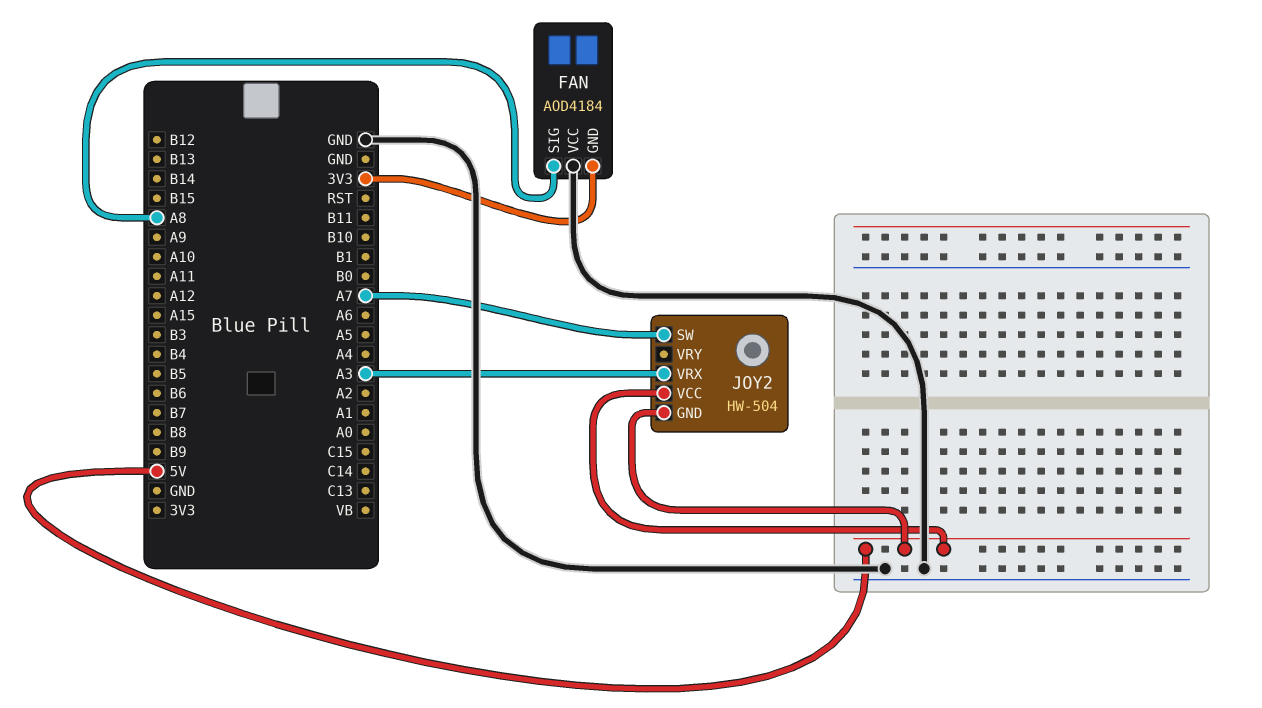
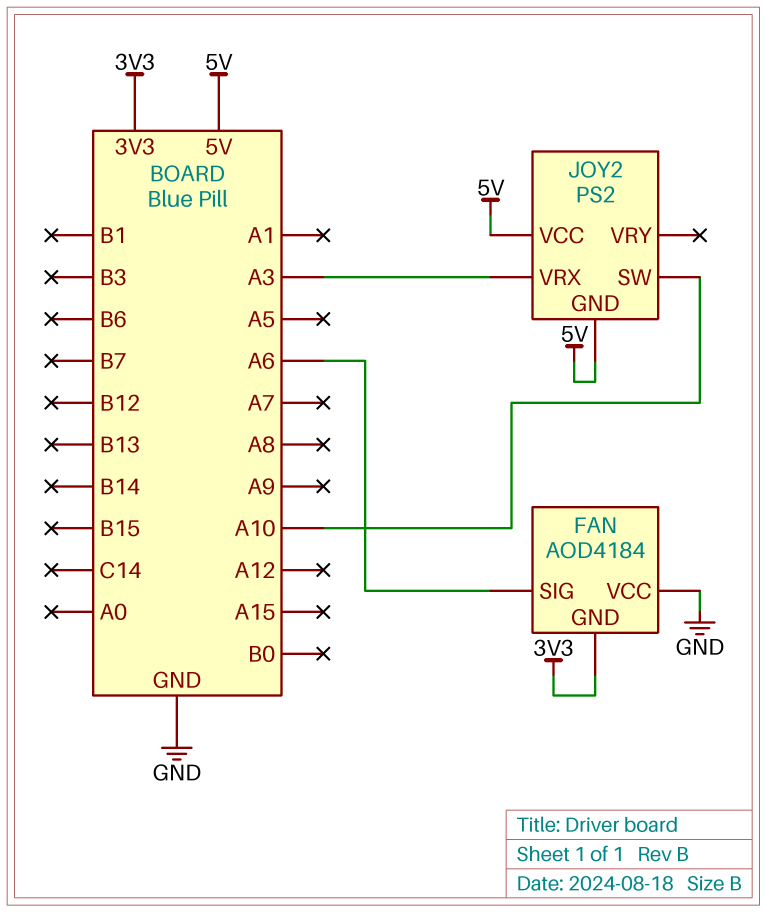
FAN pin SIG: A8 -> A6
JOY2: HW-504 -> PS2
JOY2 pin SW: A7 -> A10

